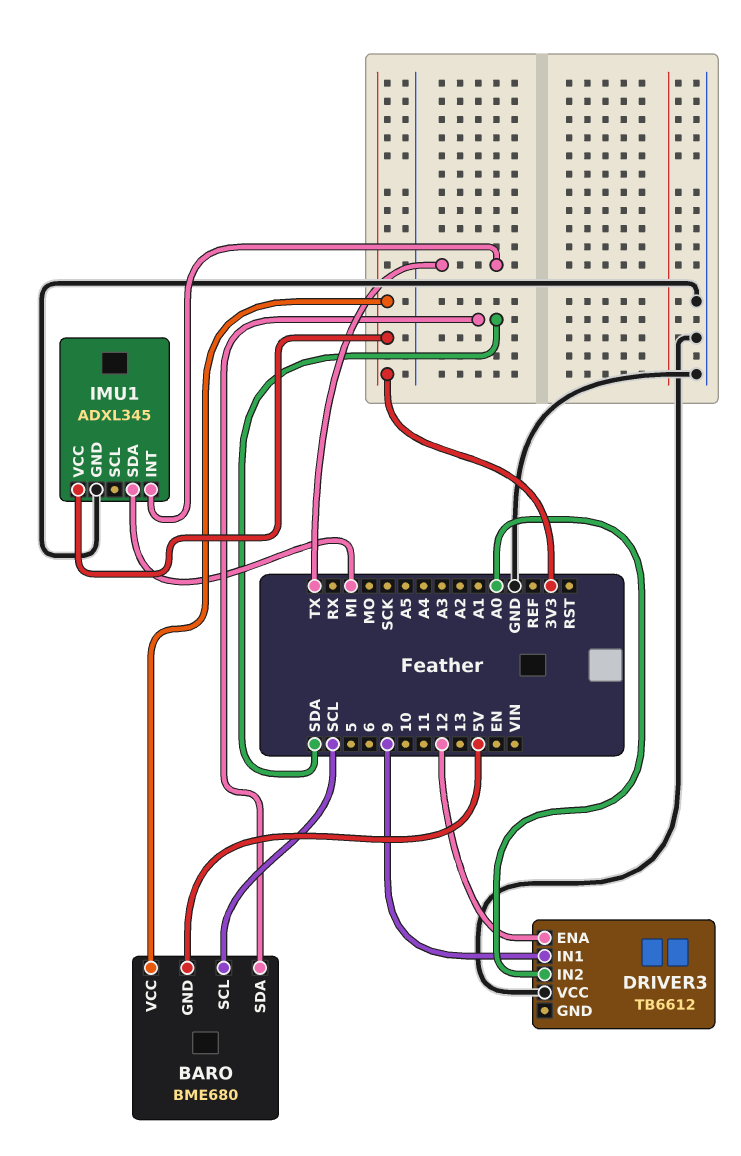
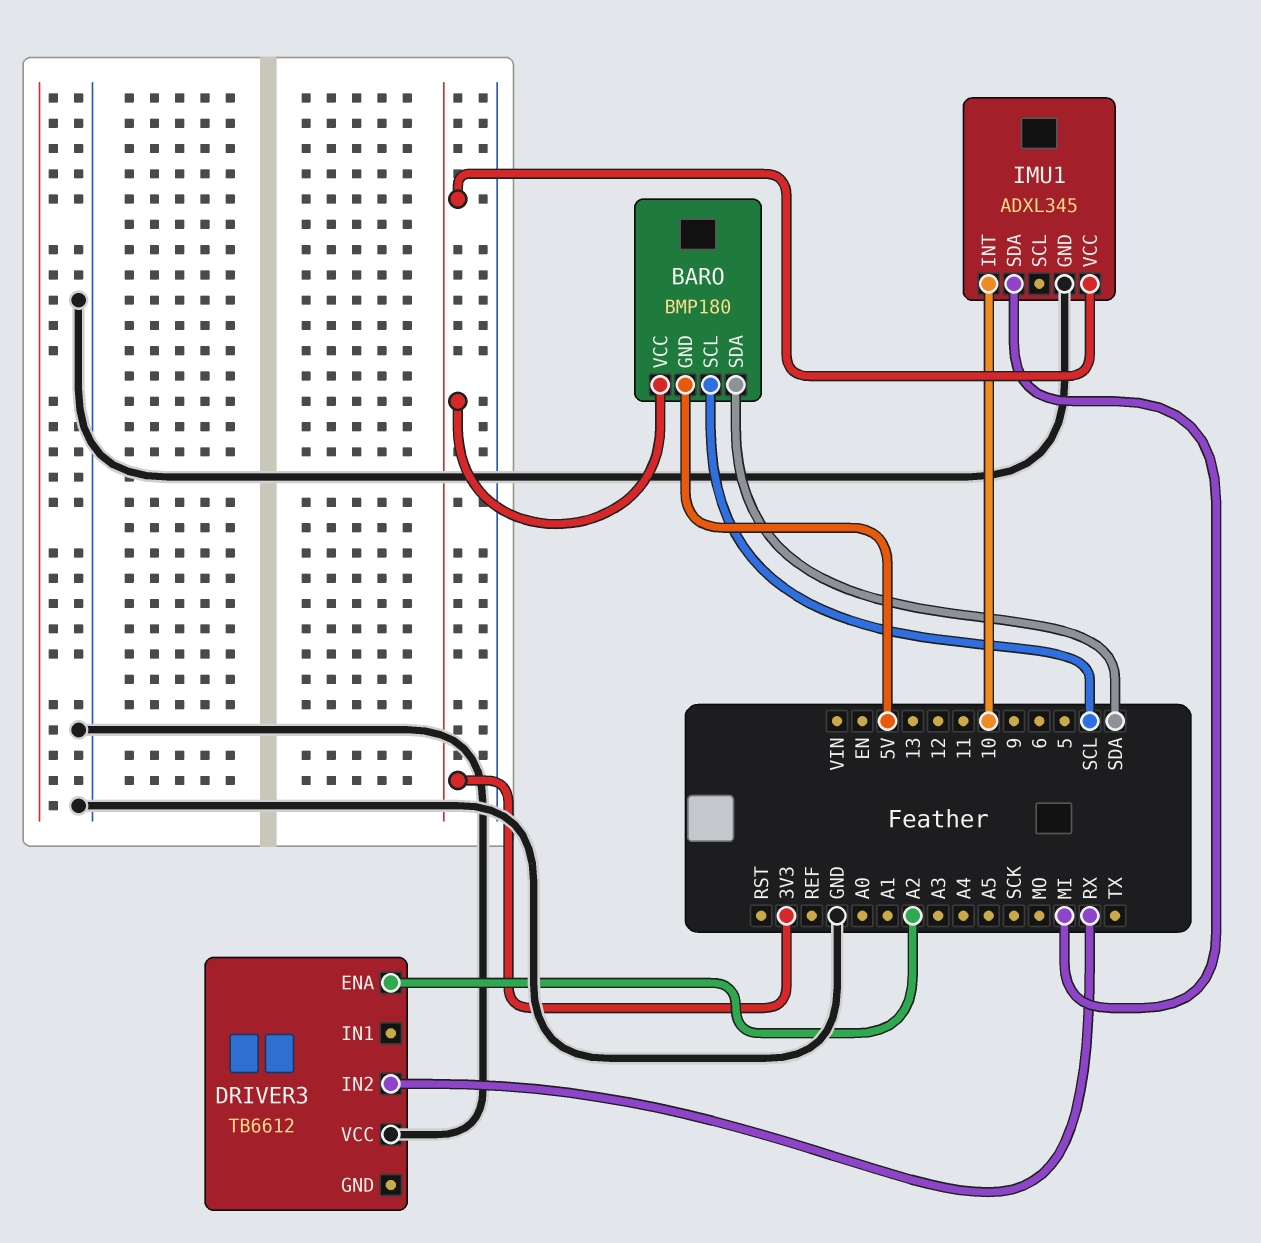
BARO: BME680 -> BMP180
DRIVER3 pin ENA: 12 -> A2
DRIVER3 pin IN1: 9 -> none
DRIVER3 pin IN2: A0 -> RX
IMU1 pin INT: TX -> 10

